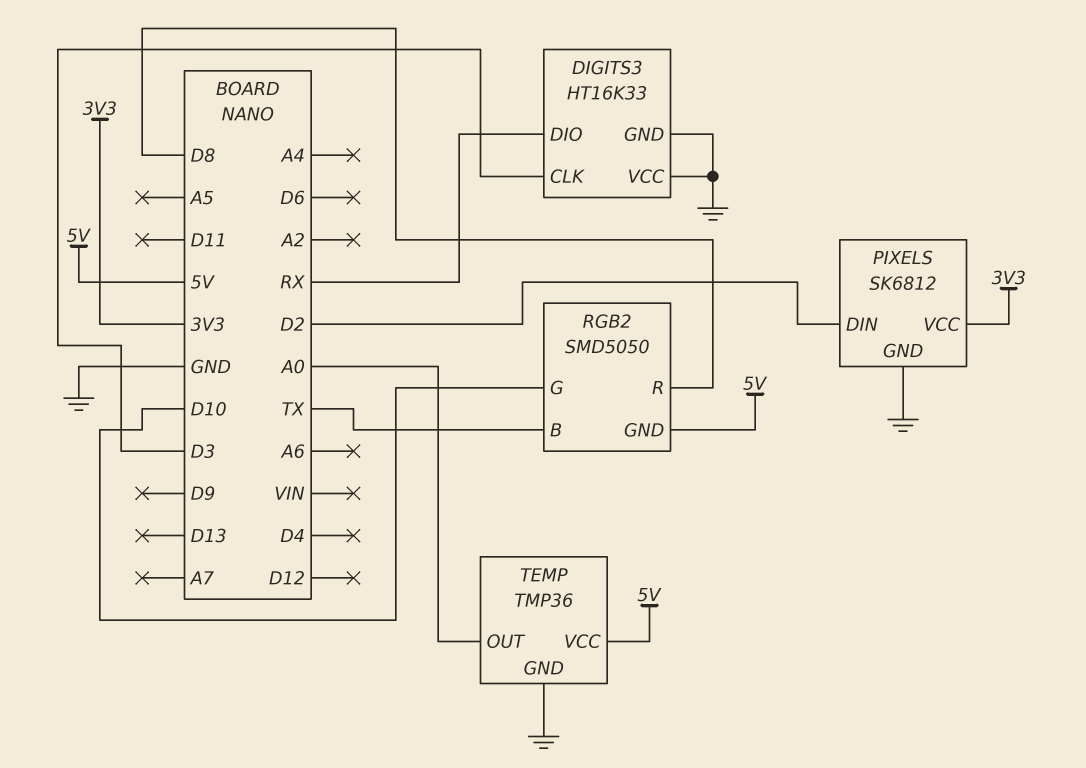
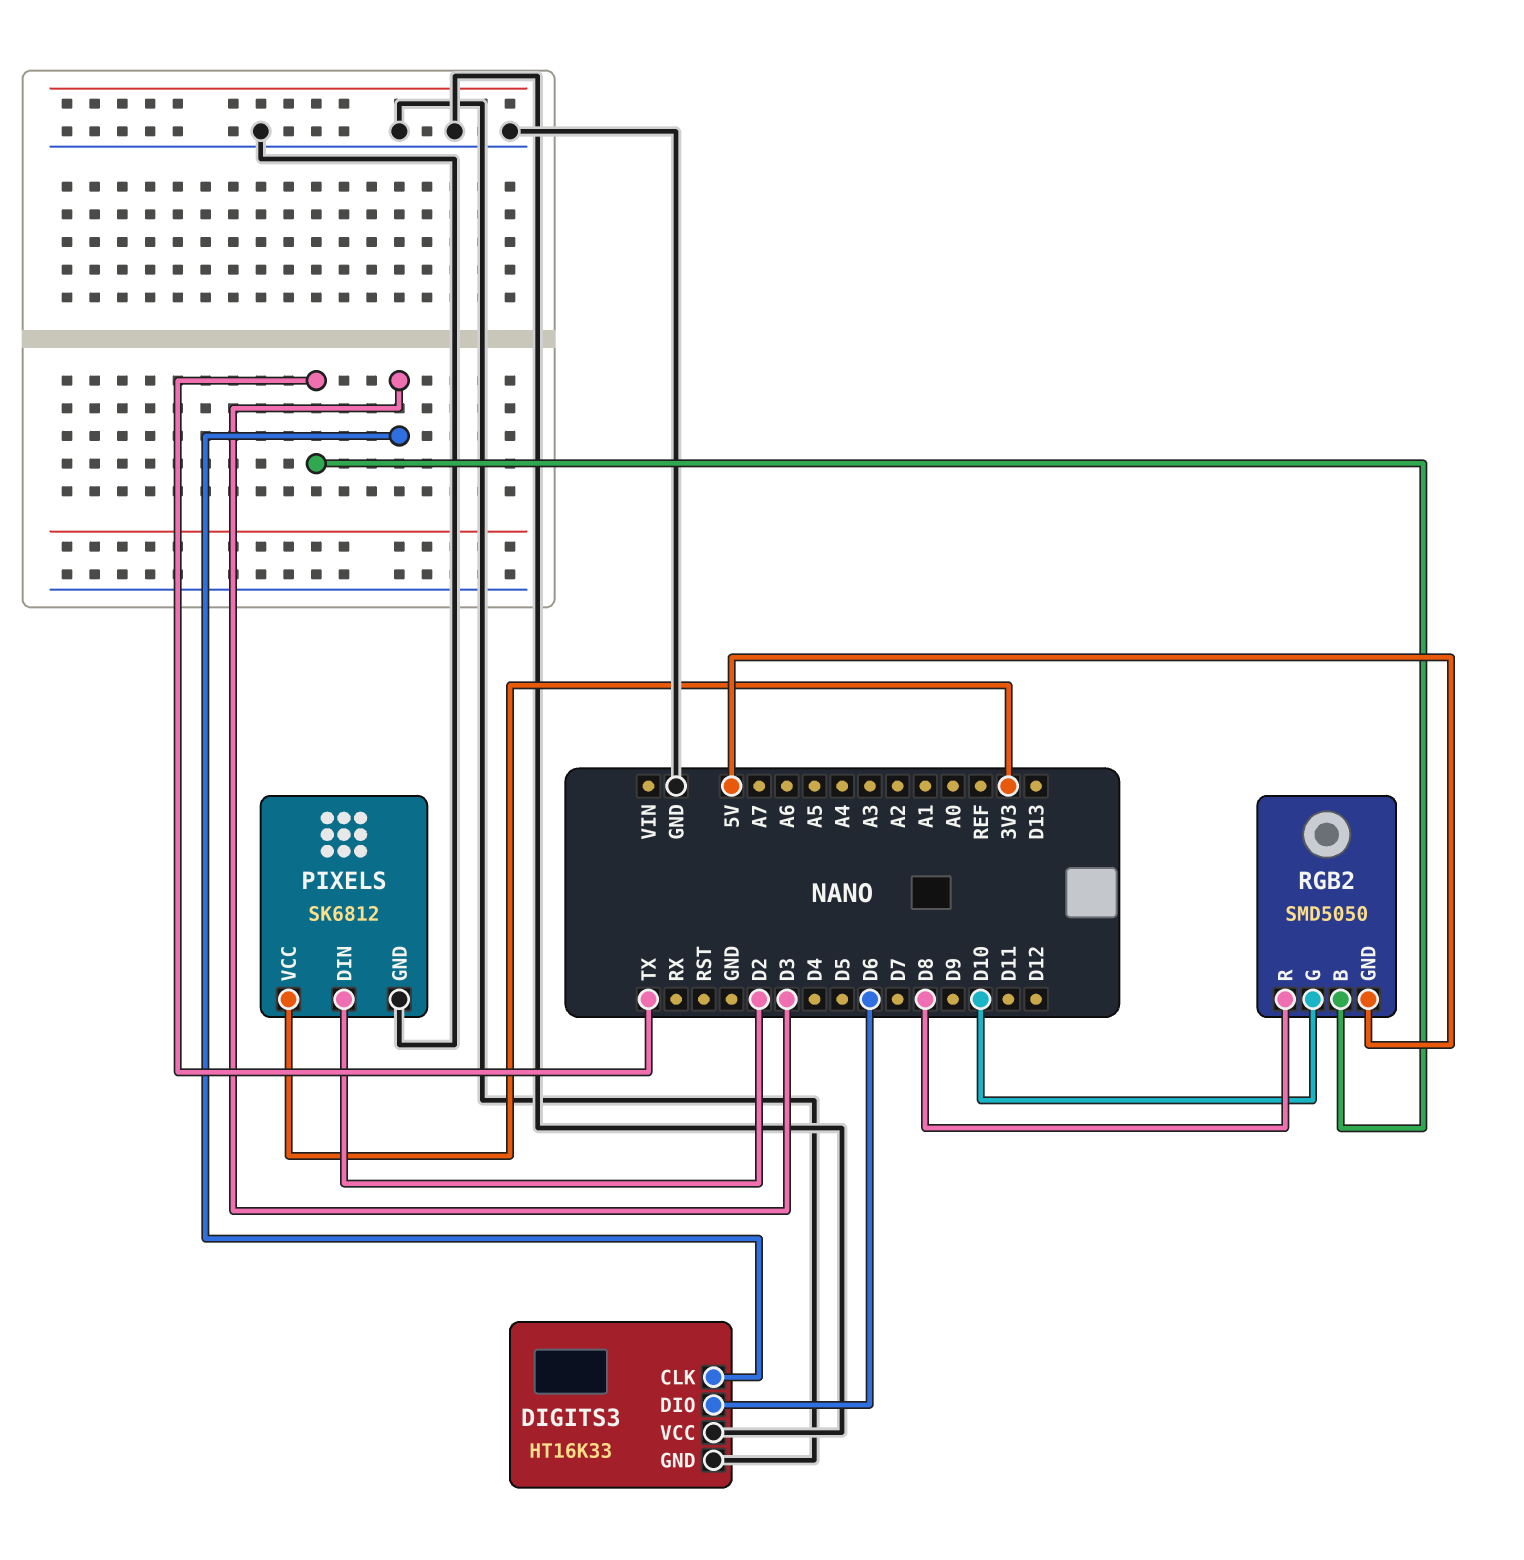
DIGITS3 pin DIO: RX -> D6
TEMP: TMP36 -> none
TEMP pin GND: GND -> none
TEMP pin OUT: A0 -> none
TEMP pin VCC: 5V -> none

